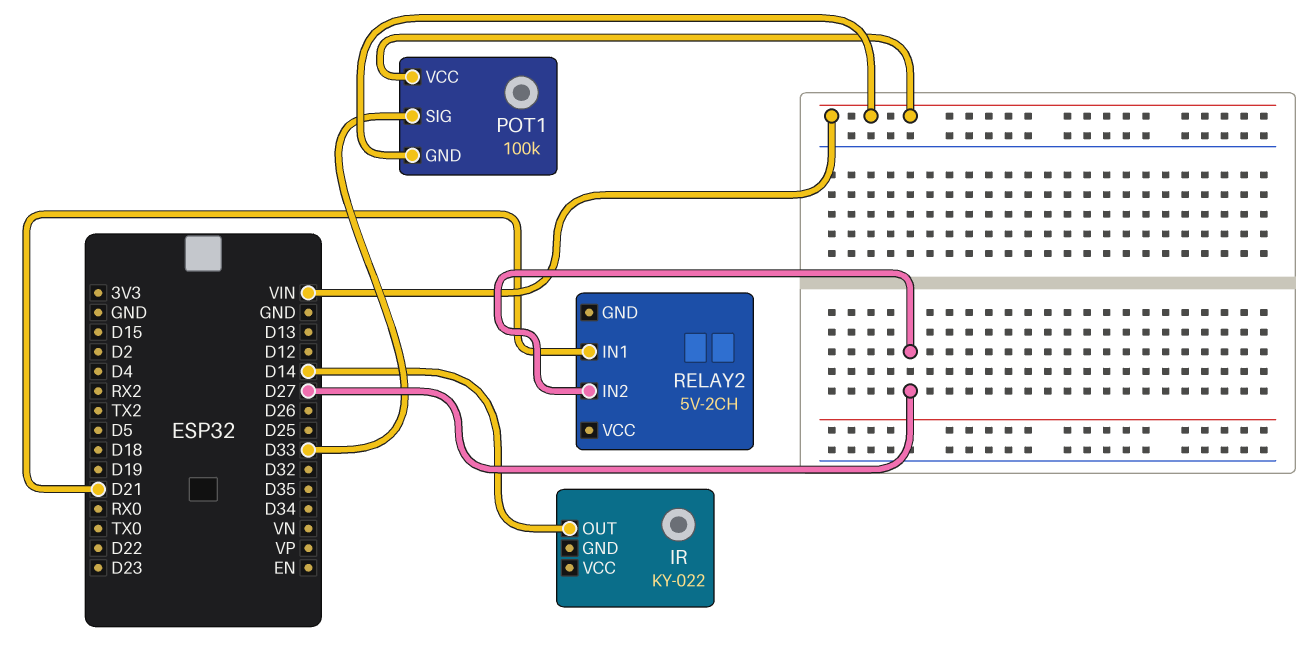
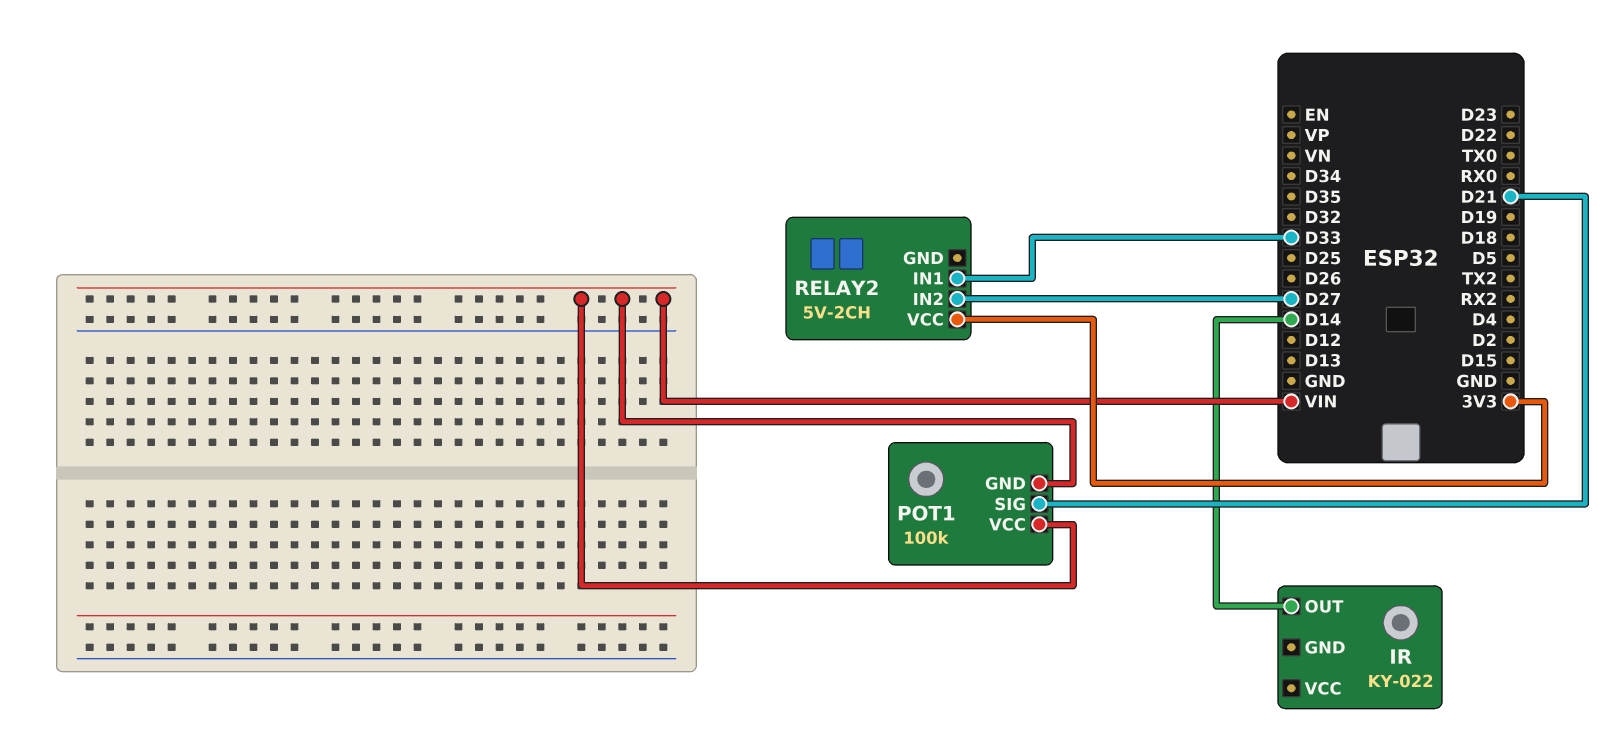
POT1 pin SIG: D33 -> D21
RELAY2 pin IN1: D21 -> D33
RELAY2 pin VCC: none -> 3V3

